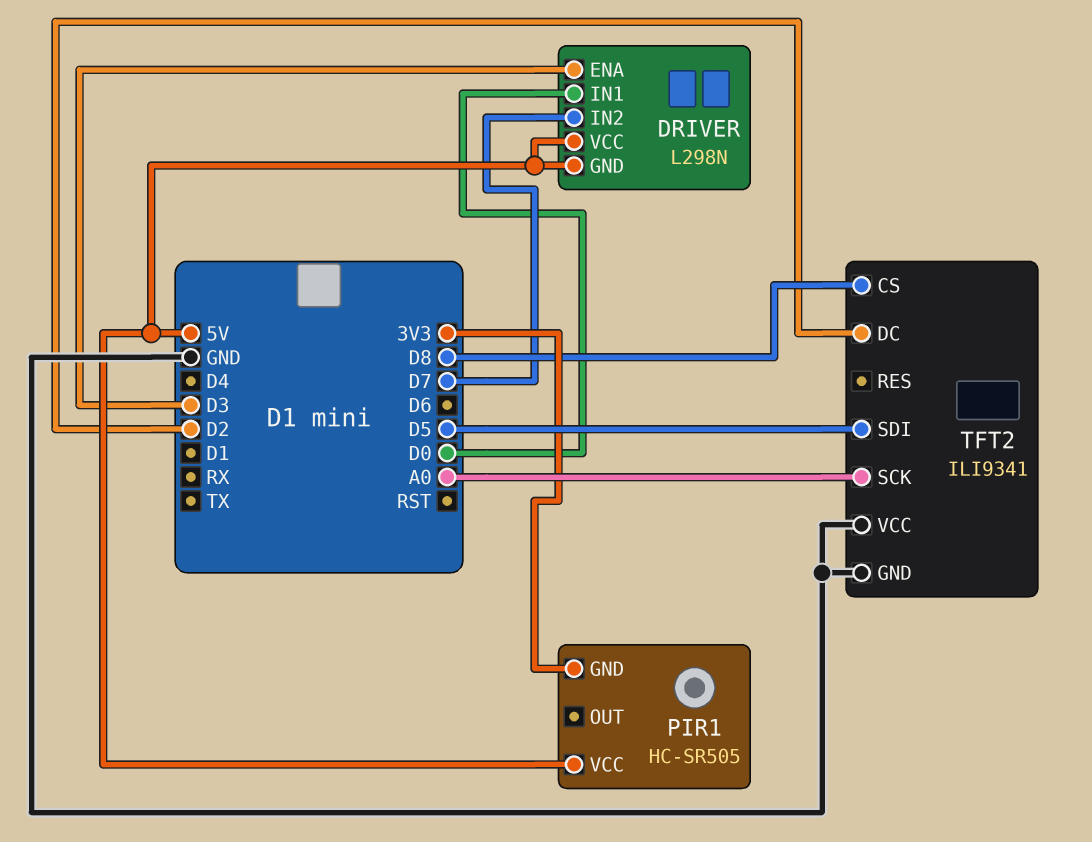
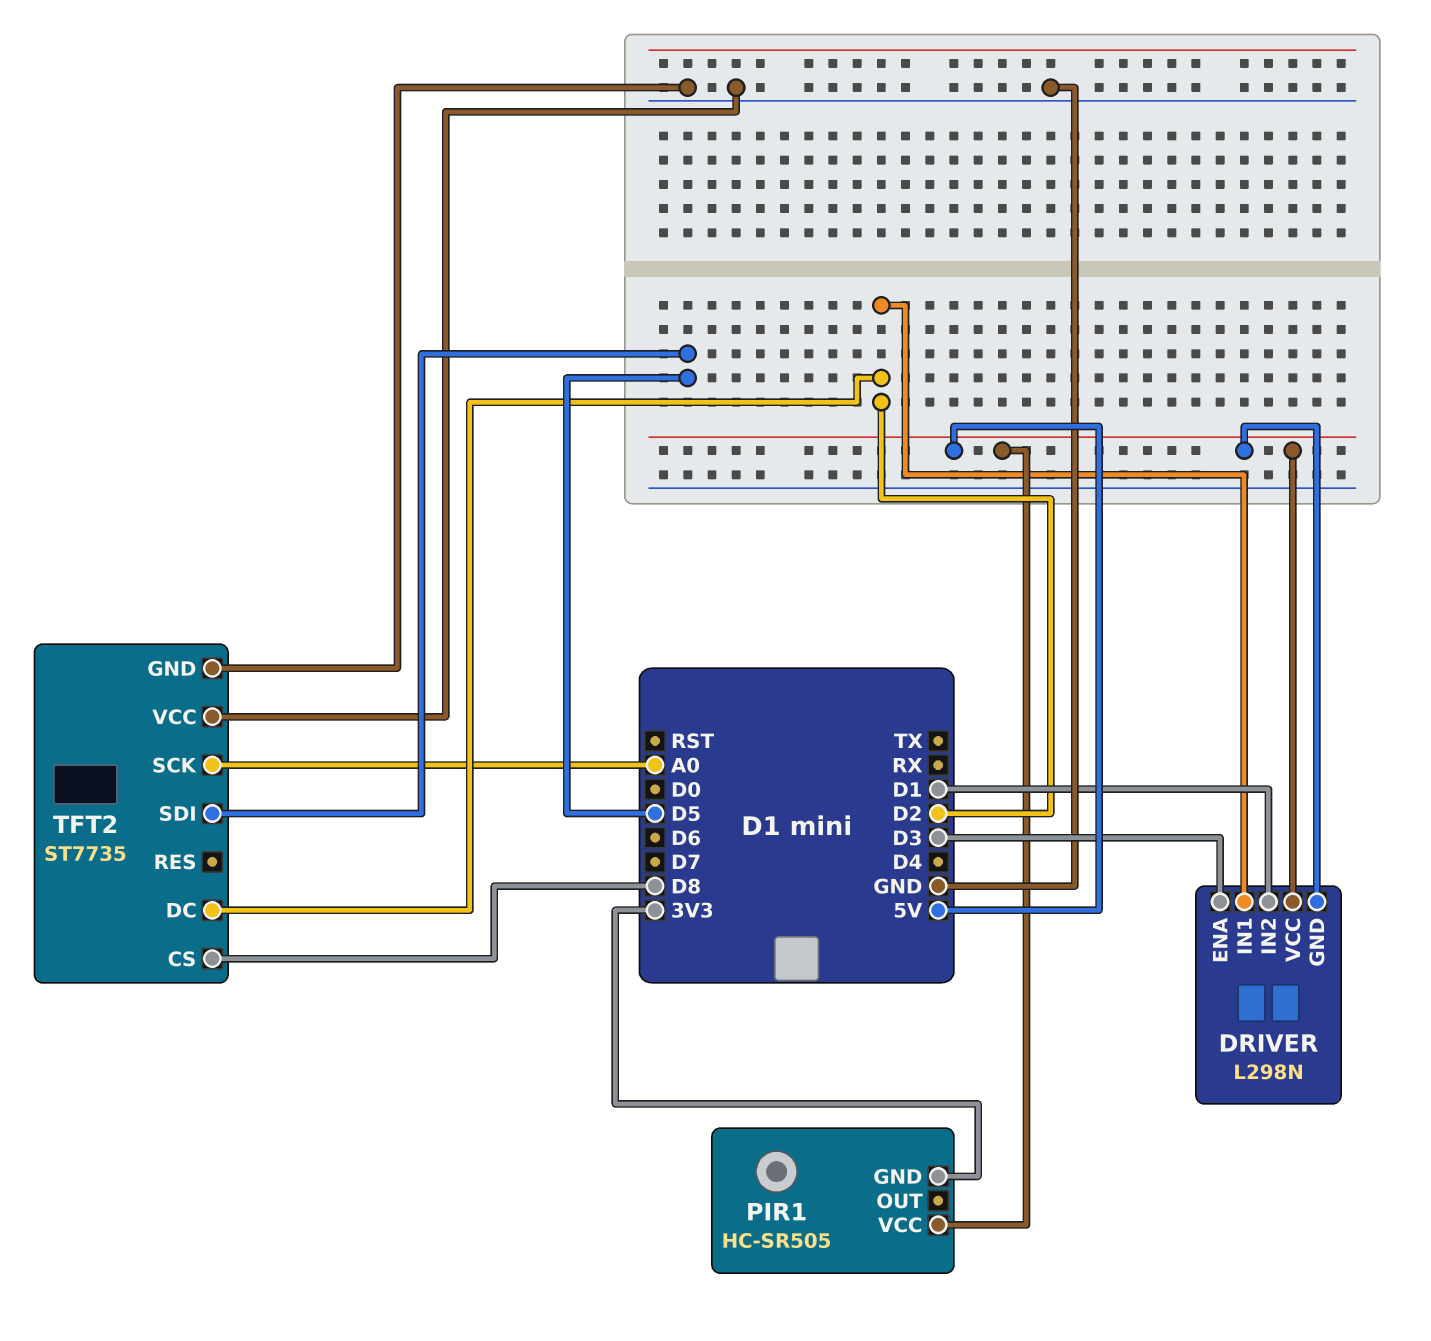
DRIVER pin IN1: D0 -> D2
DRIVER pin IN2: D7 -> D1
TFT2: ILI9341 -> ST7735

